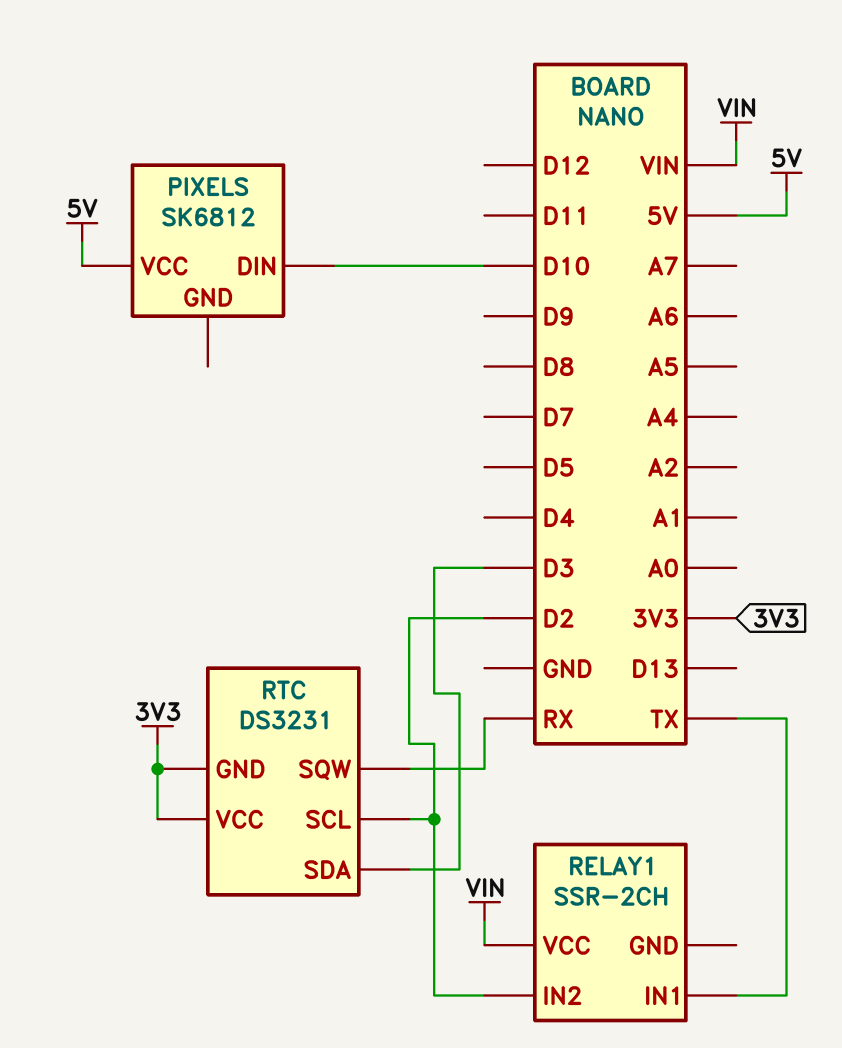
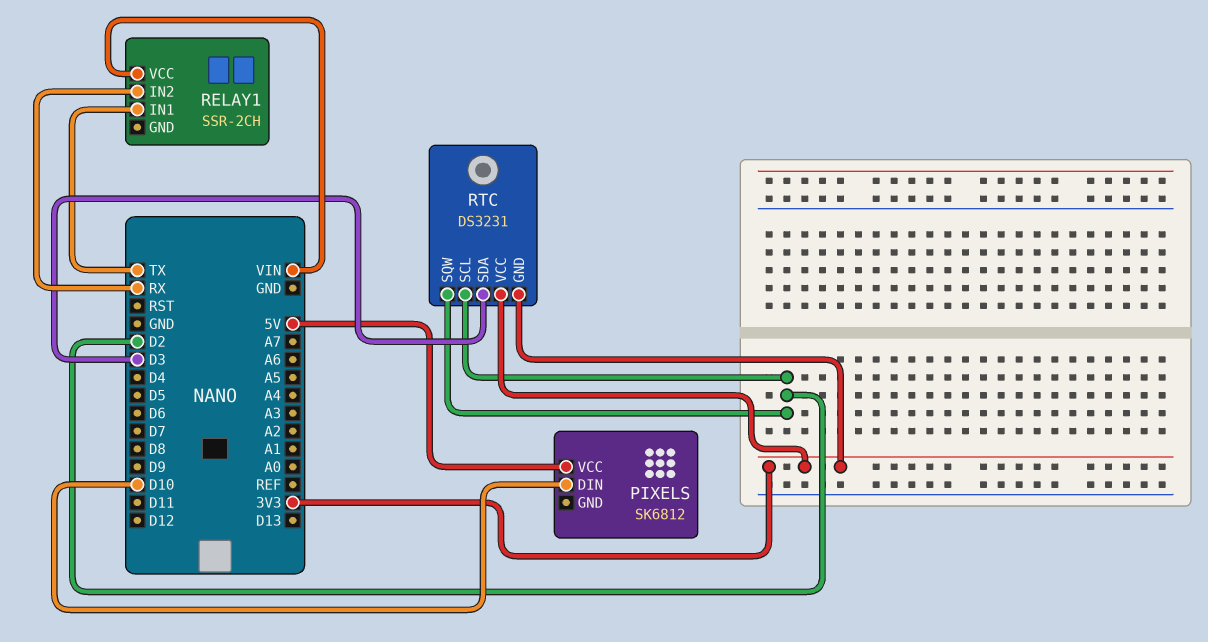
RELAY1 pin IN2: D2 -> RX
RTC pin SQW: RX -> D2

